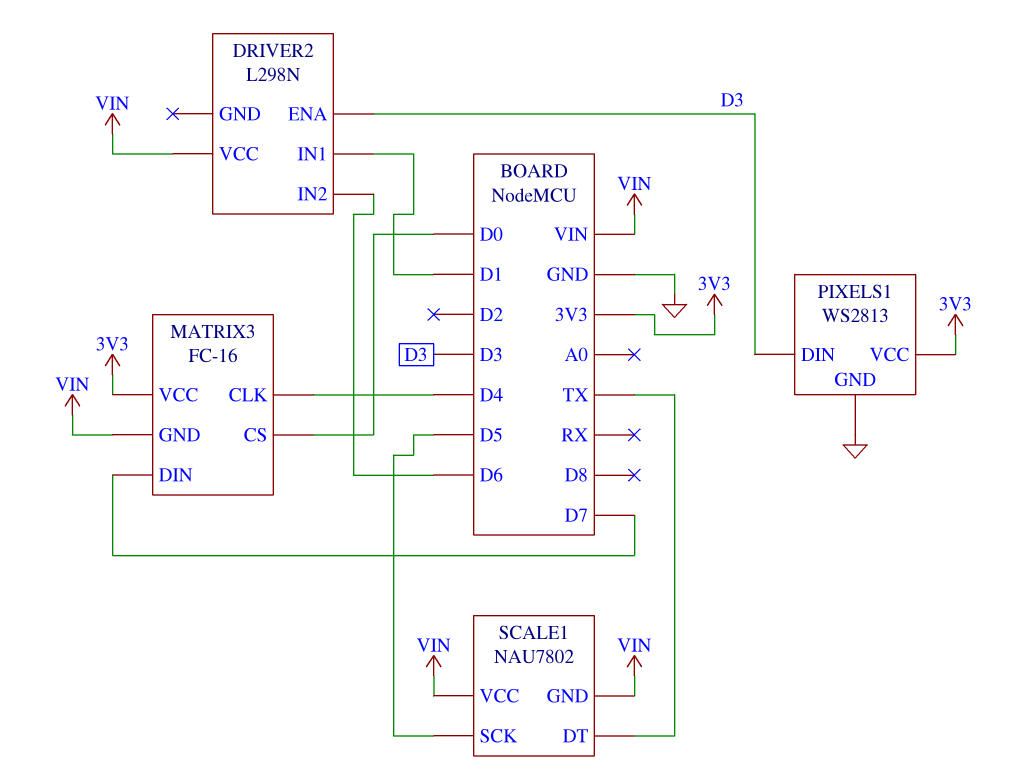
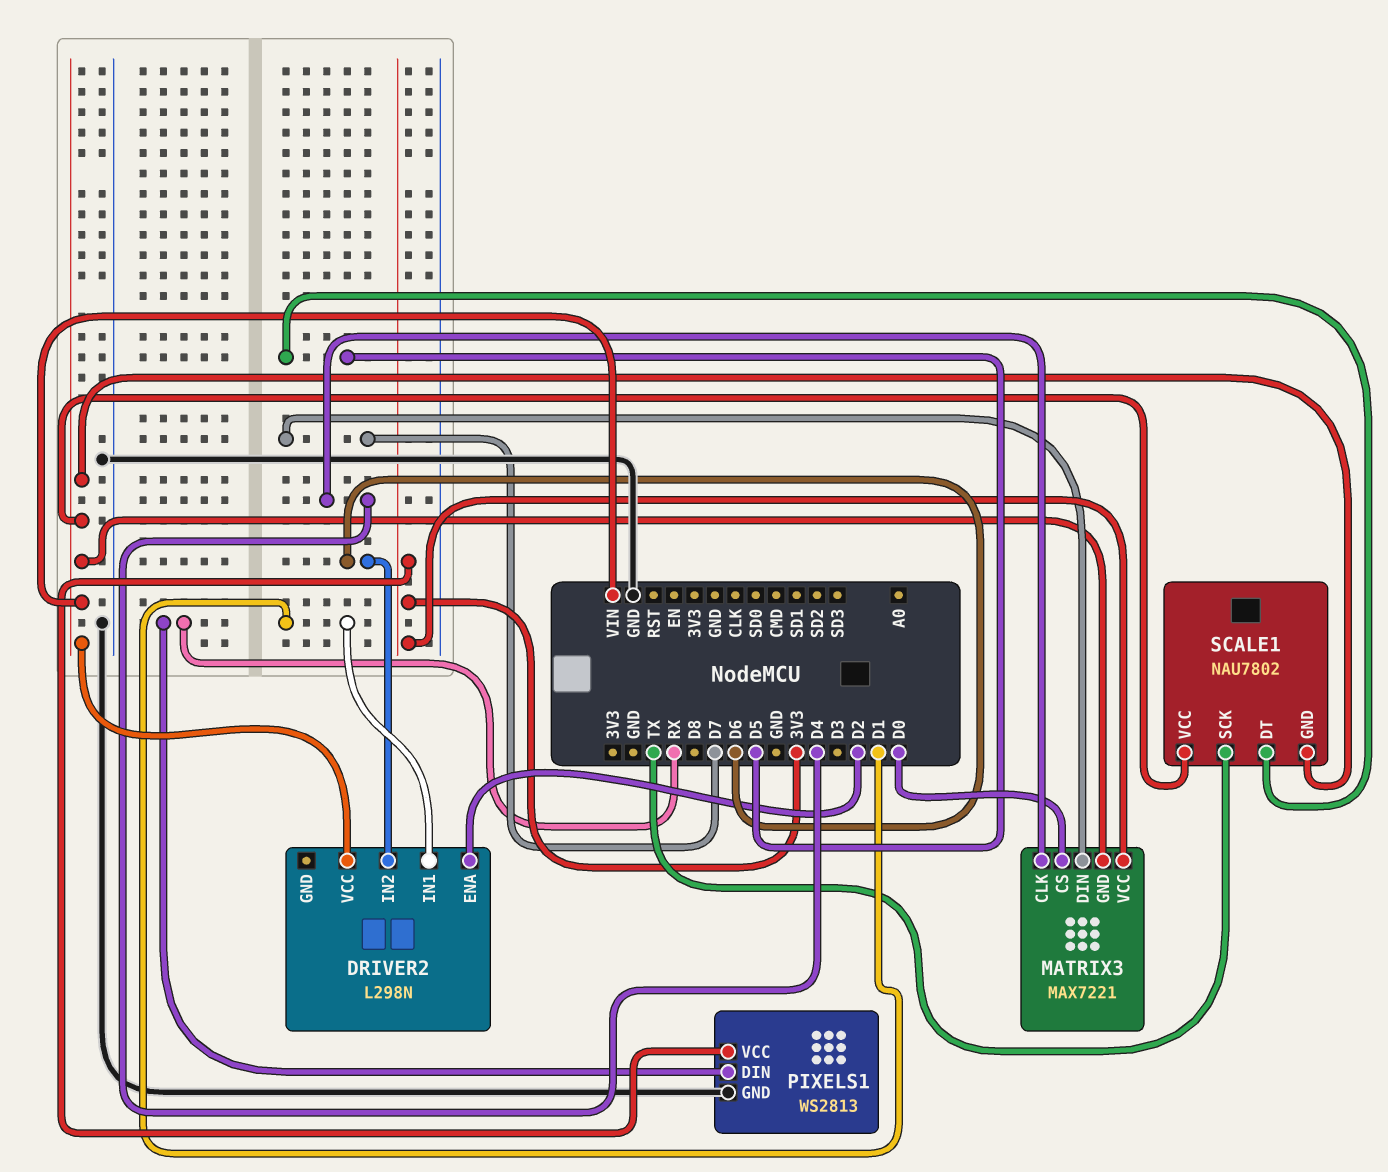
DRIVER2 pin ENA: D3 -> D2
MATRIX3: FC-16 -> MAX7221
PIXELS1 pin DIN: D3 -> RX
SCALE1 pin DT: TX -> D5
SCALE1 pin SCK: D5 -> TX

